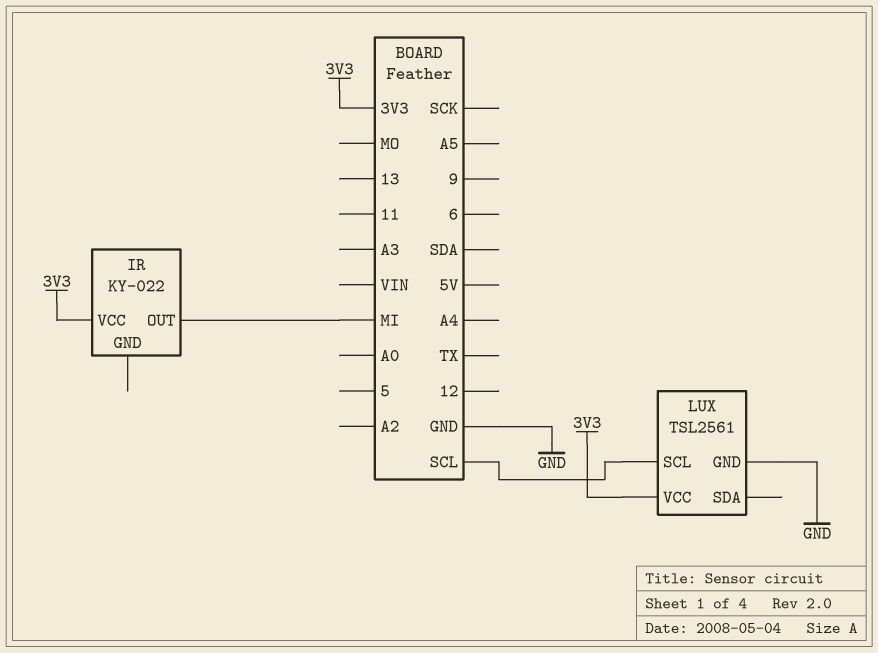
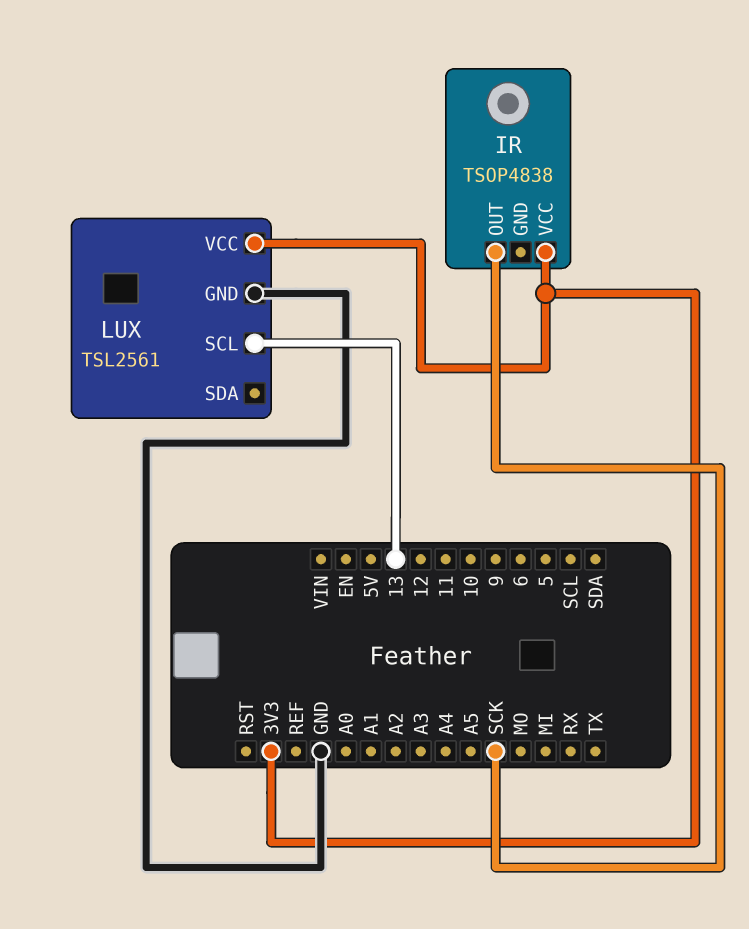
IR: KY-022 -> TSOP4838
IR pin OUT: MI -> SCK
LUX pin SCL: SCL -> 13

